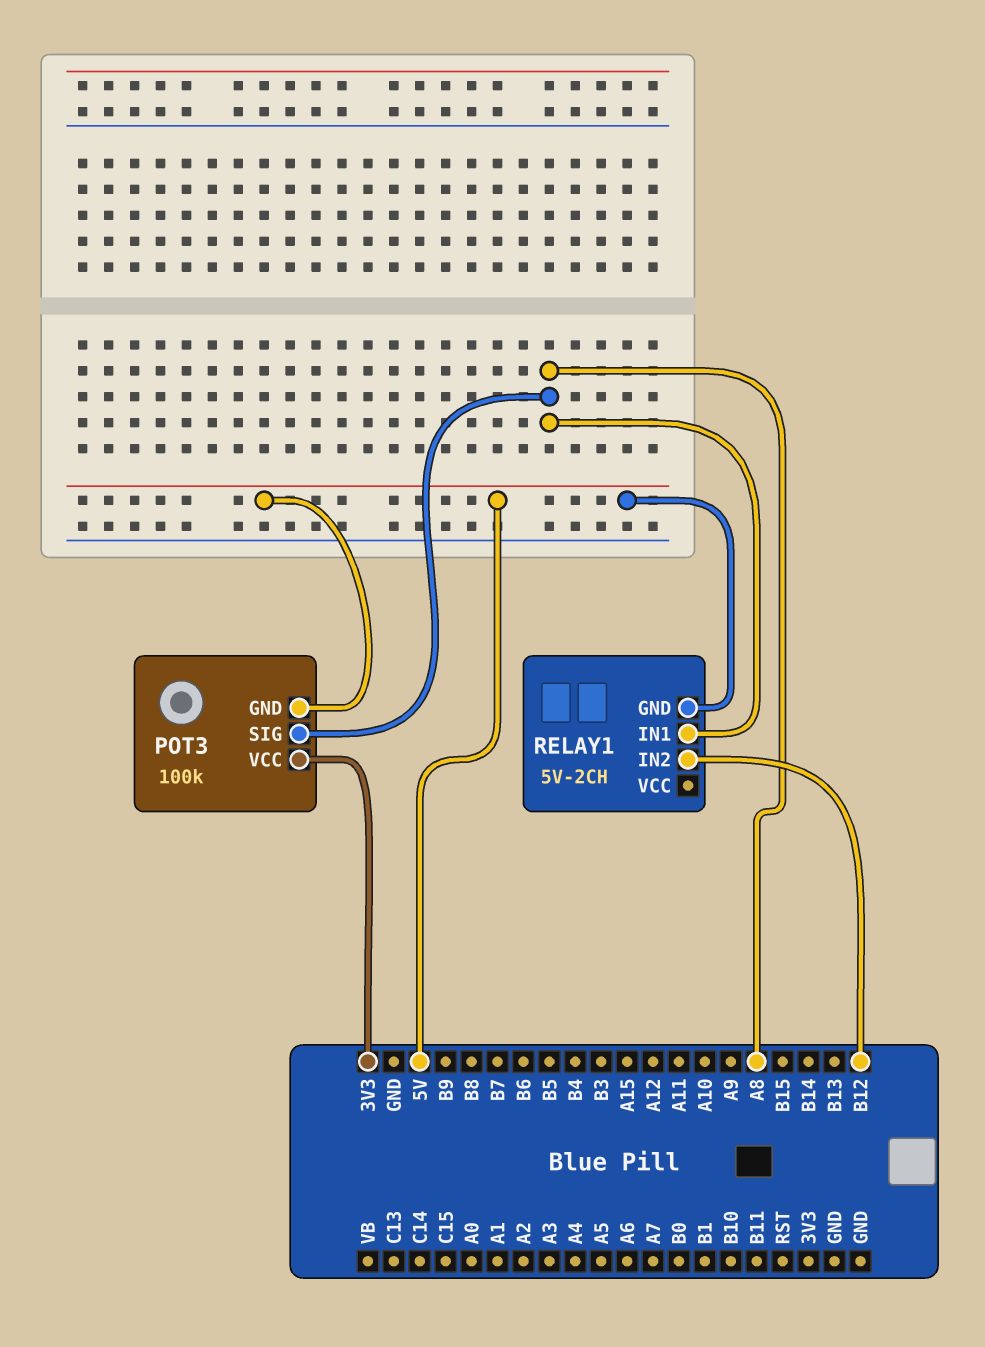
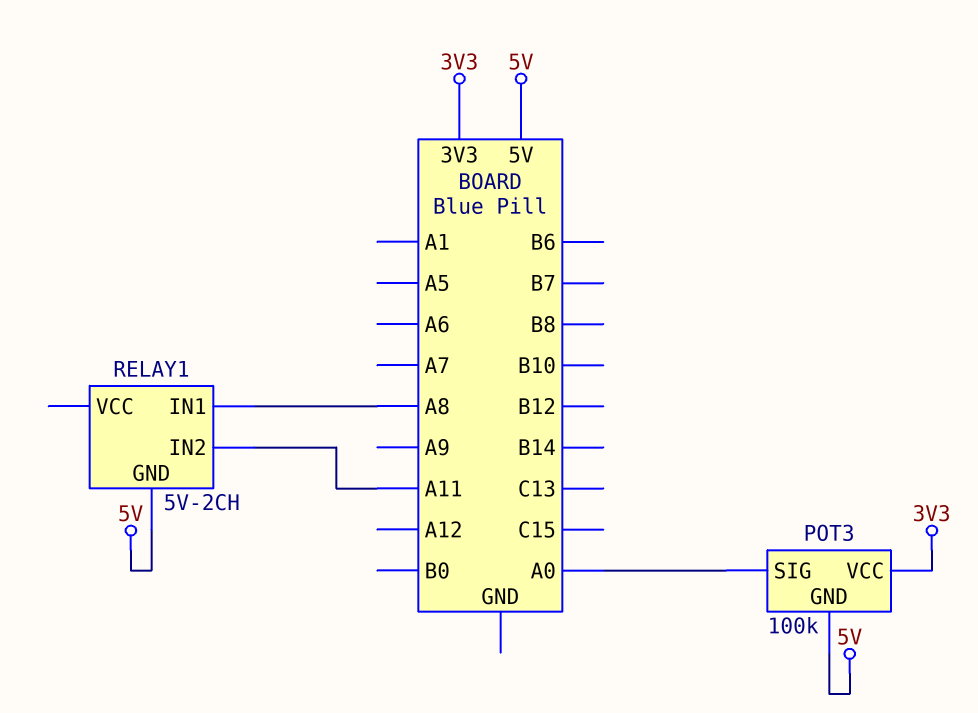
POT3 pin SIG: A8 -> A0
RELAY1 pin IN2: B12 -> A11

